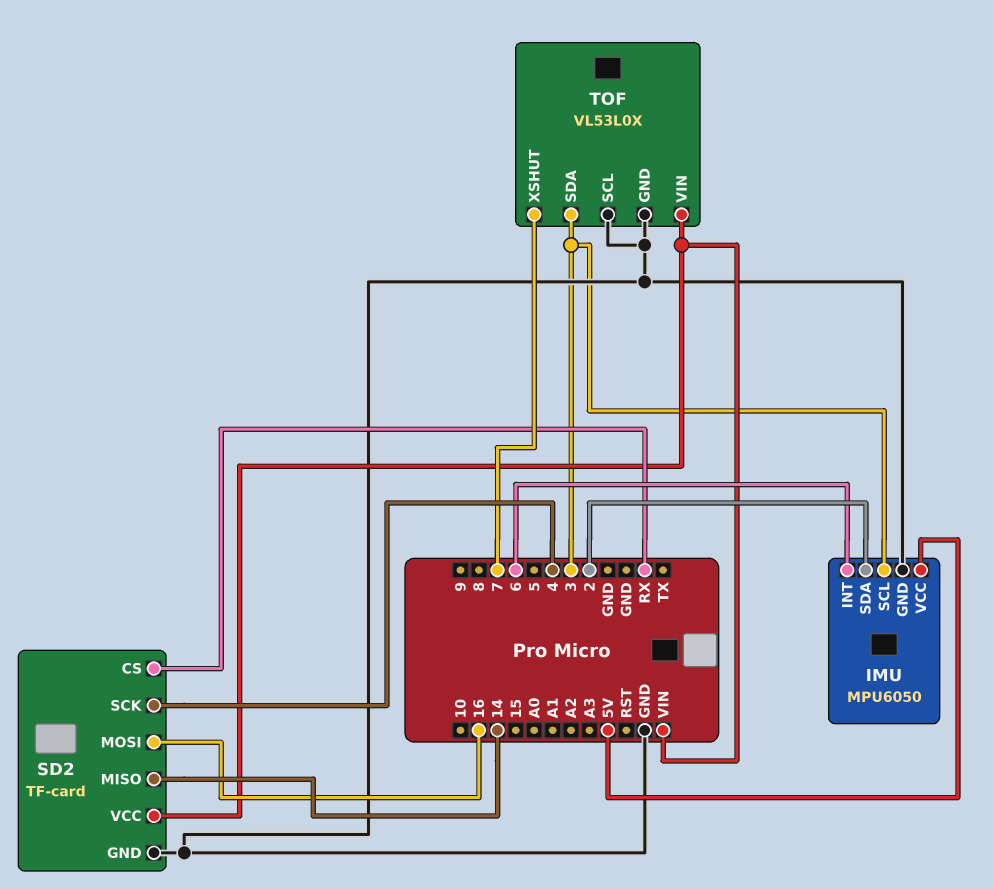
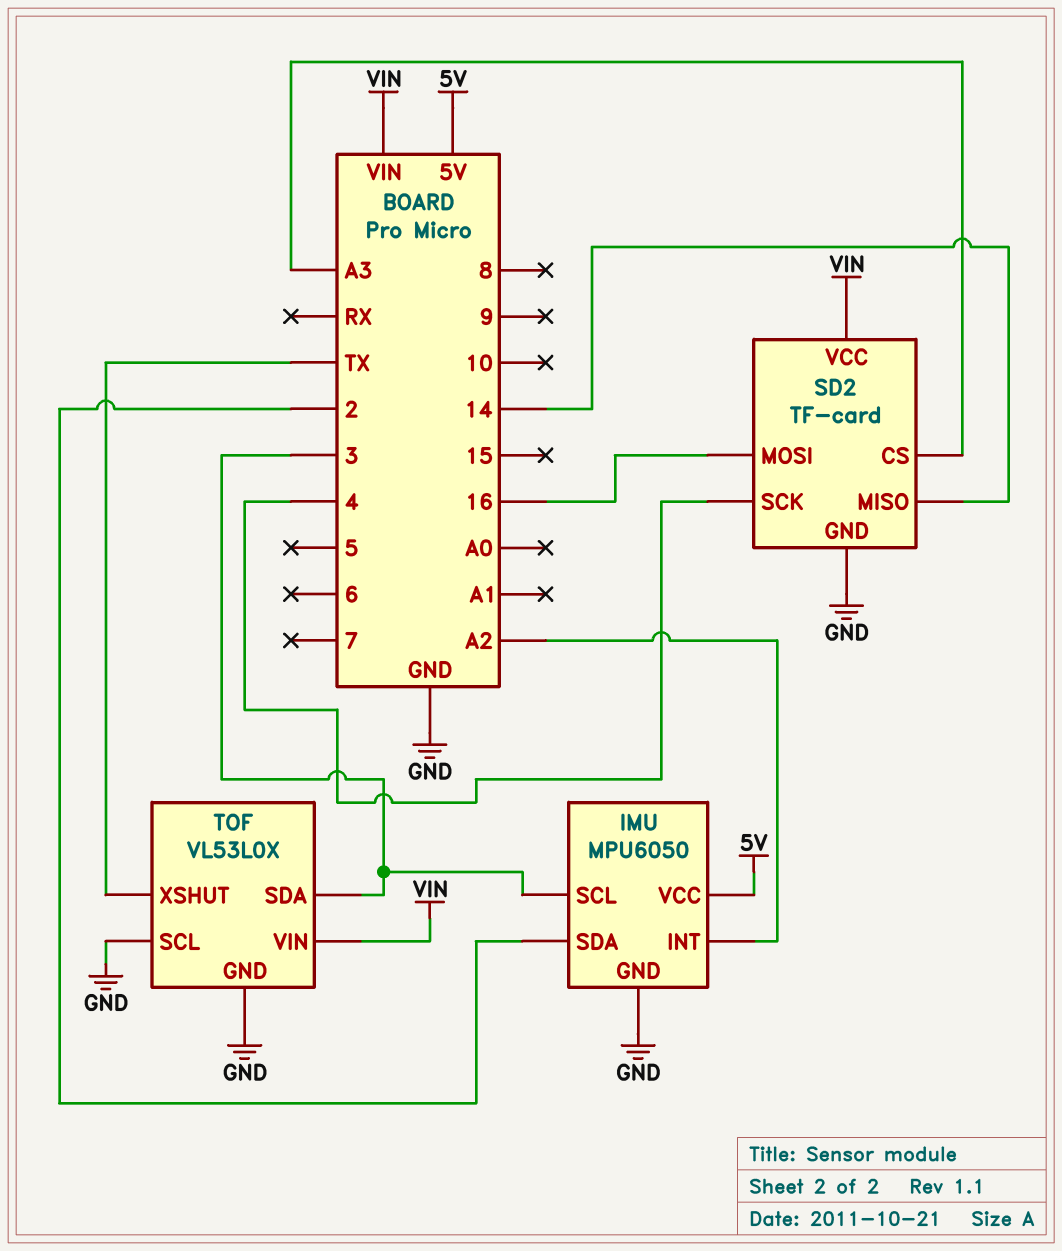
IMU pin INT: 6 -> A2
SD2 pin CS: RX -> A3
TOF pin XSHUT: 7 -> TX

